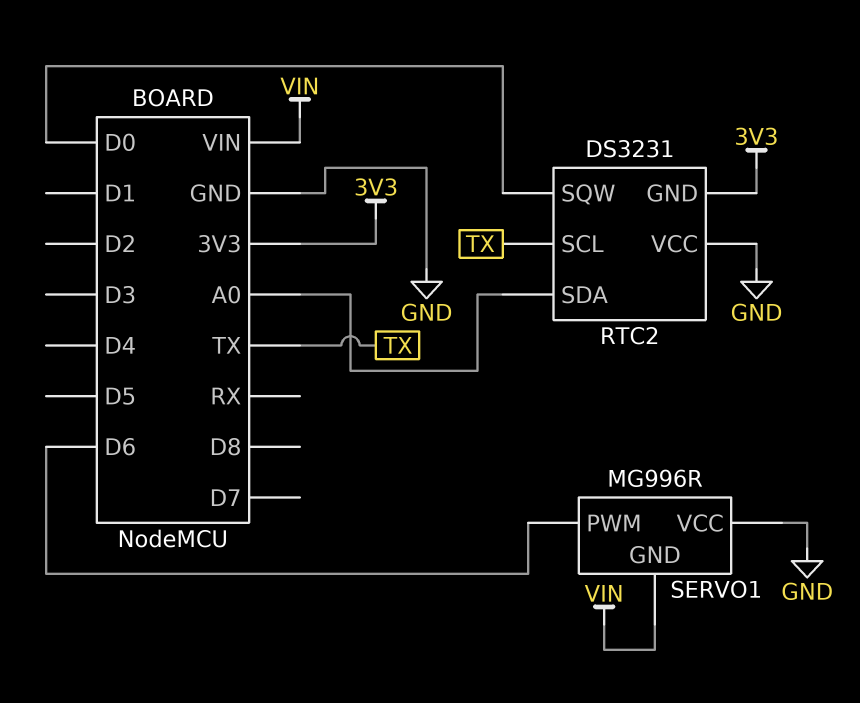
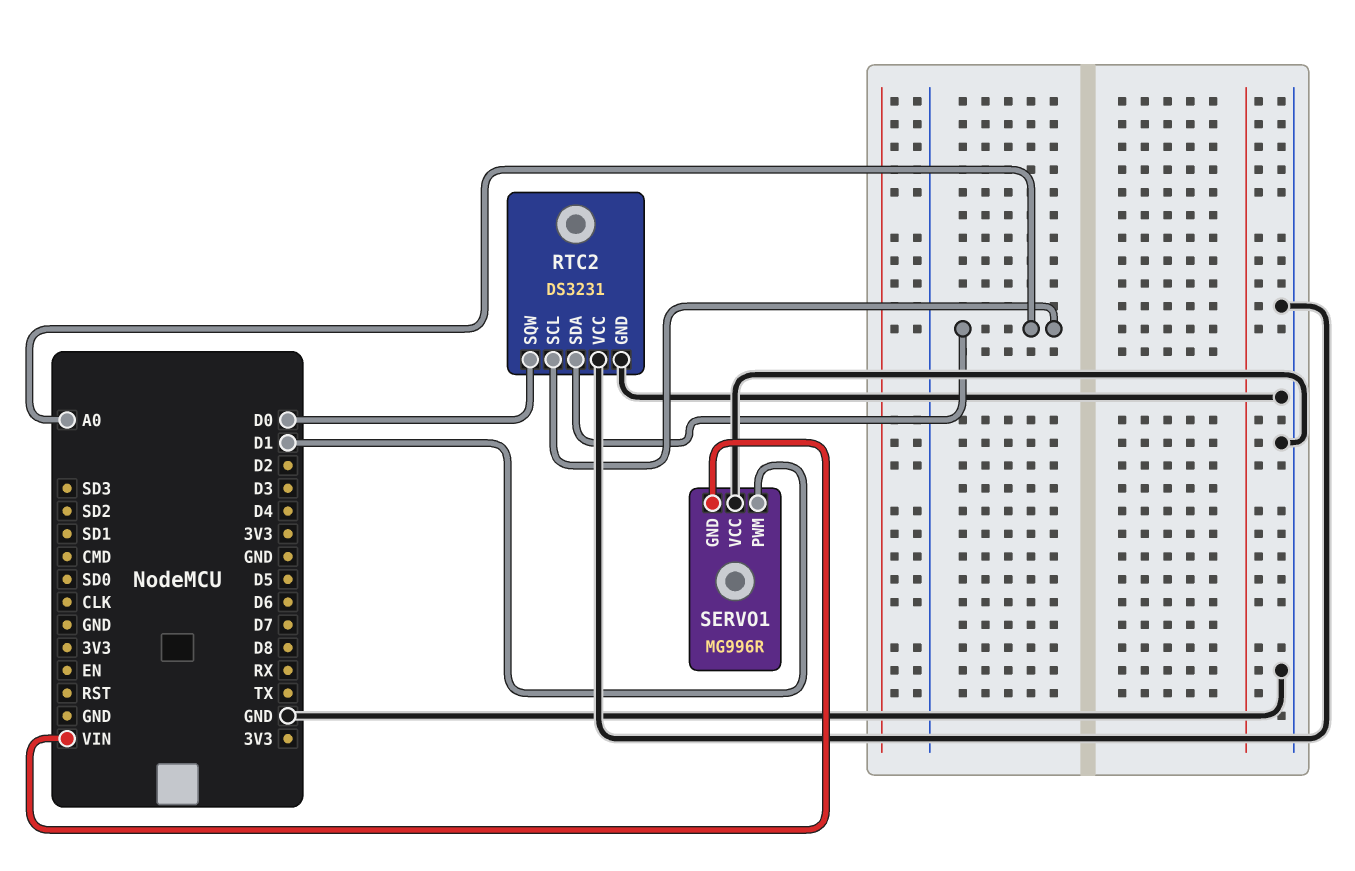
RTC2 pin GND: 3V3 -> GND
RTC2 pin SCL: TX -> A0
SERVO1 pin PWM: D6 -> D1

